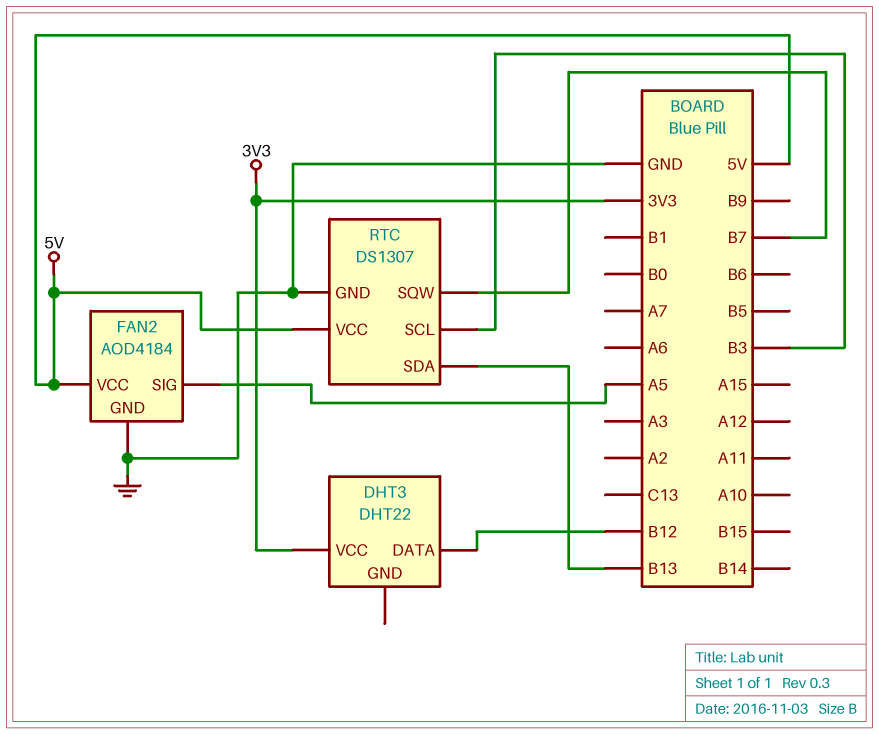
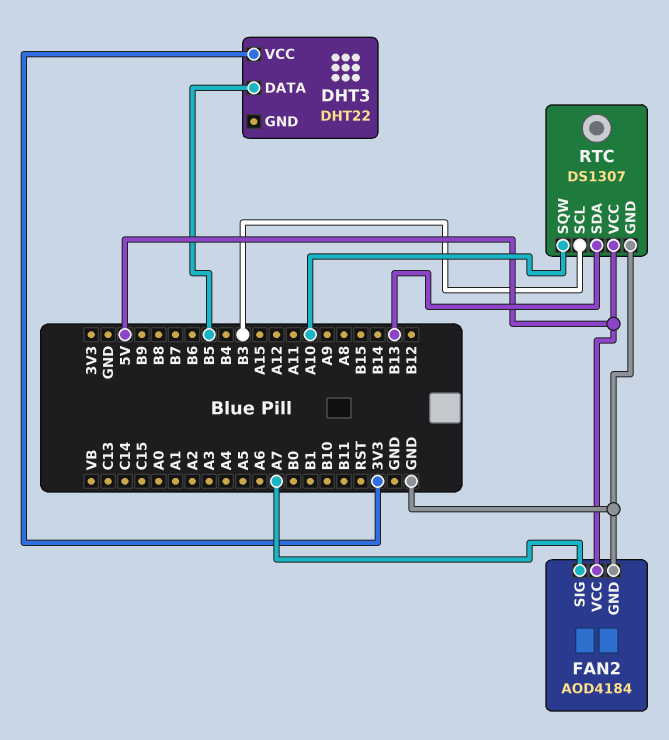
DHT3 pin DATA: B12 -> B5
FAN2 pin SIG: A5 -> A7
RTC pin SQW: B7 -> A10

